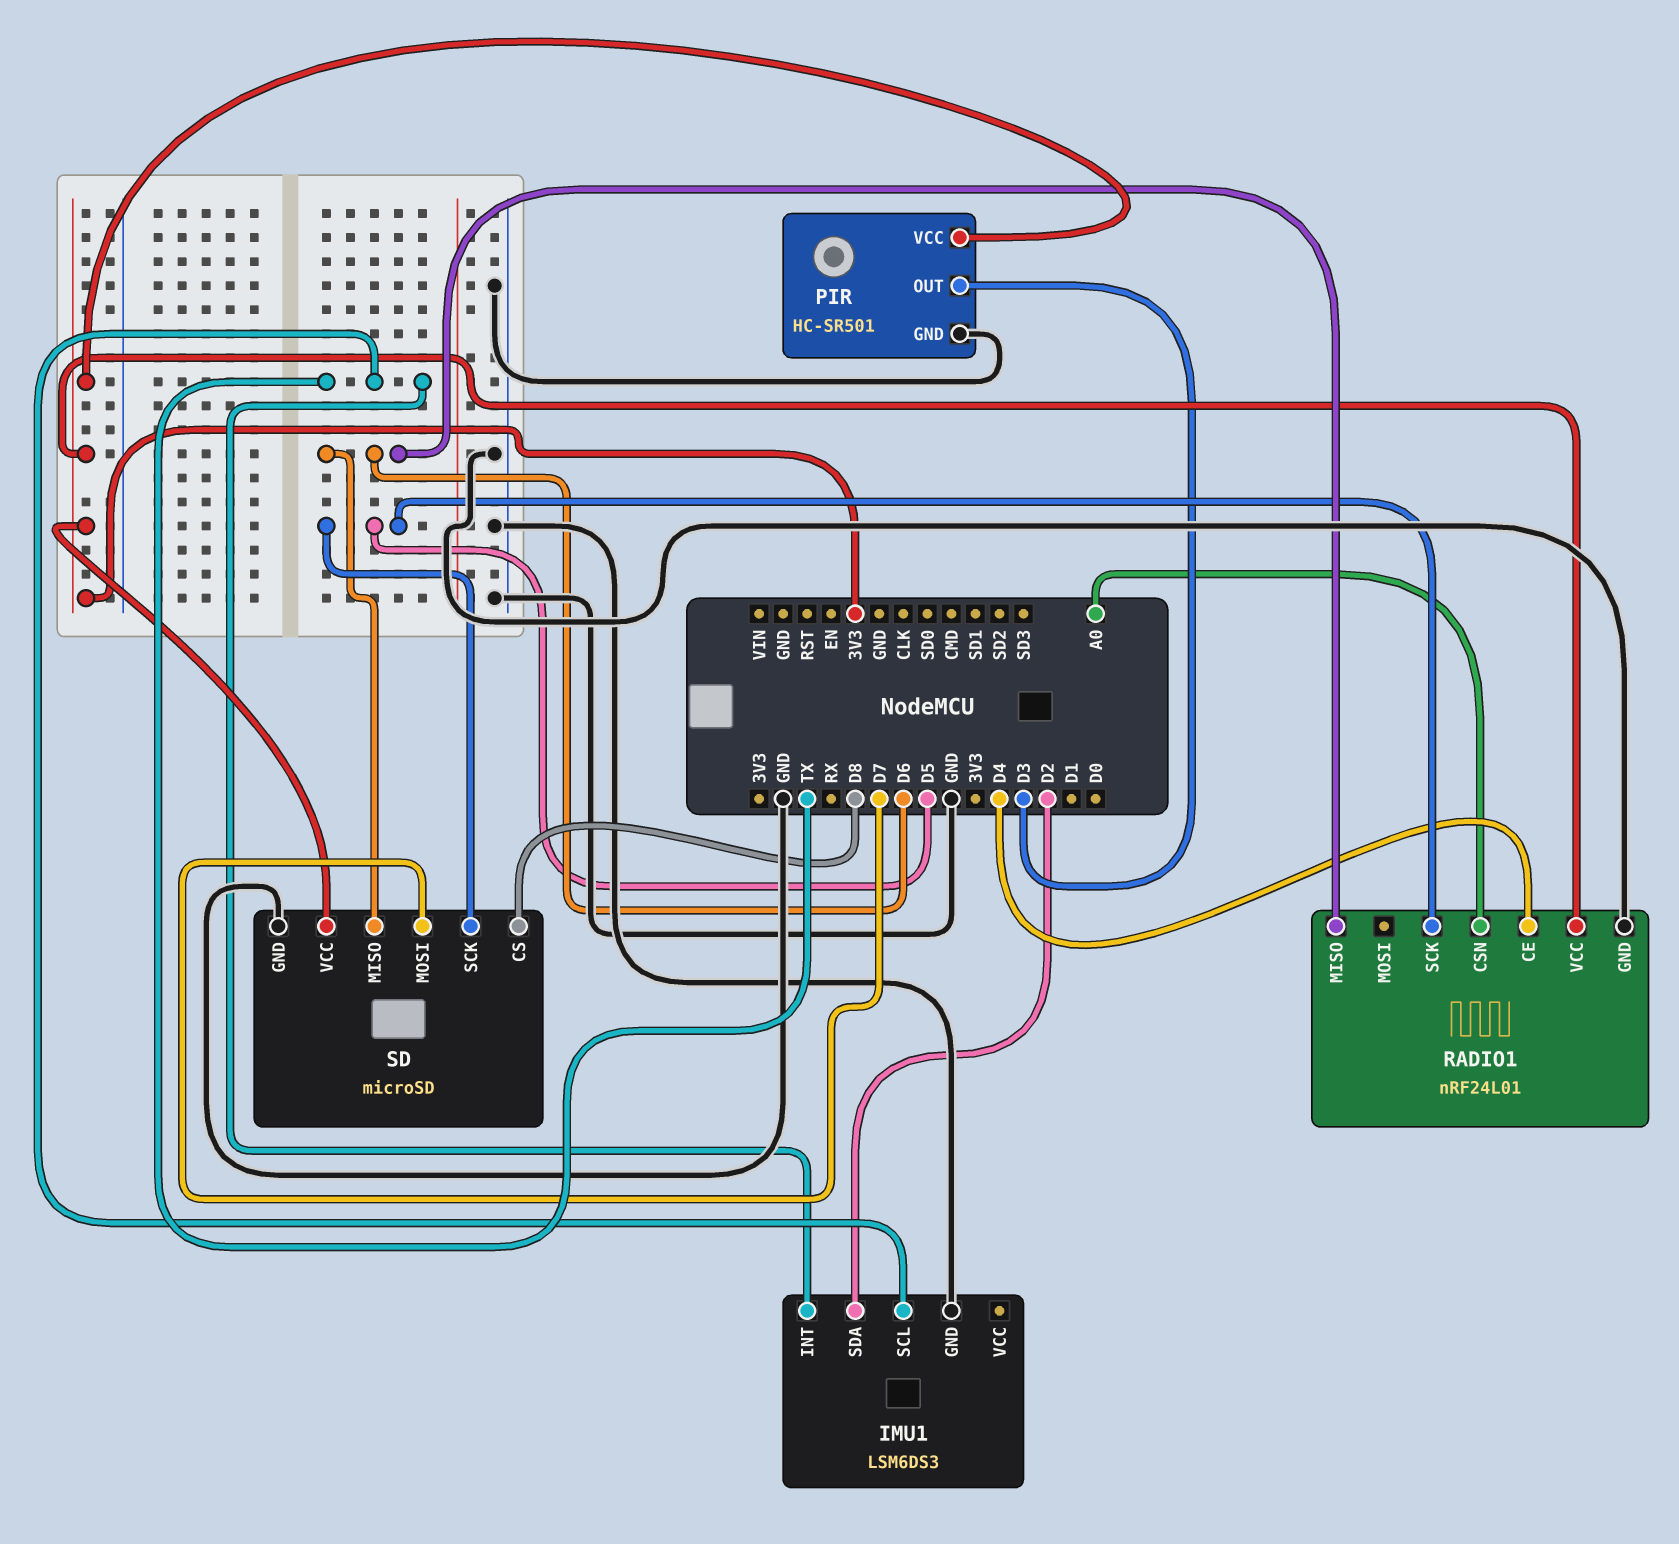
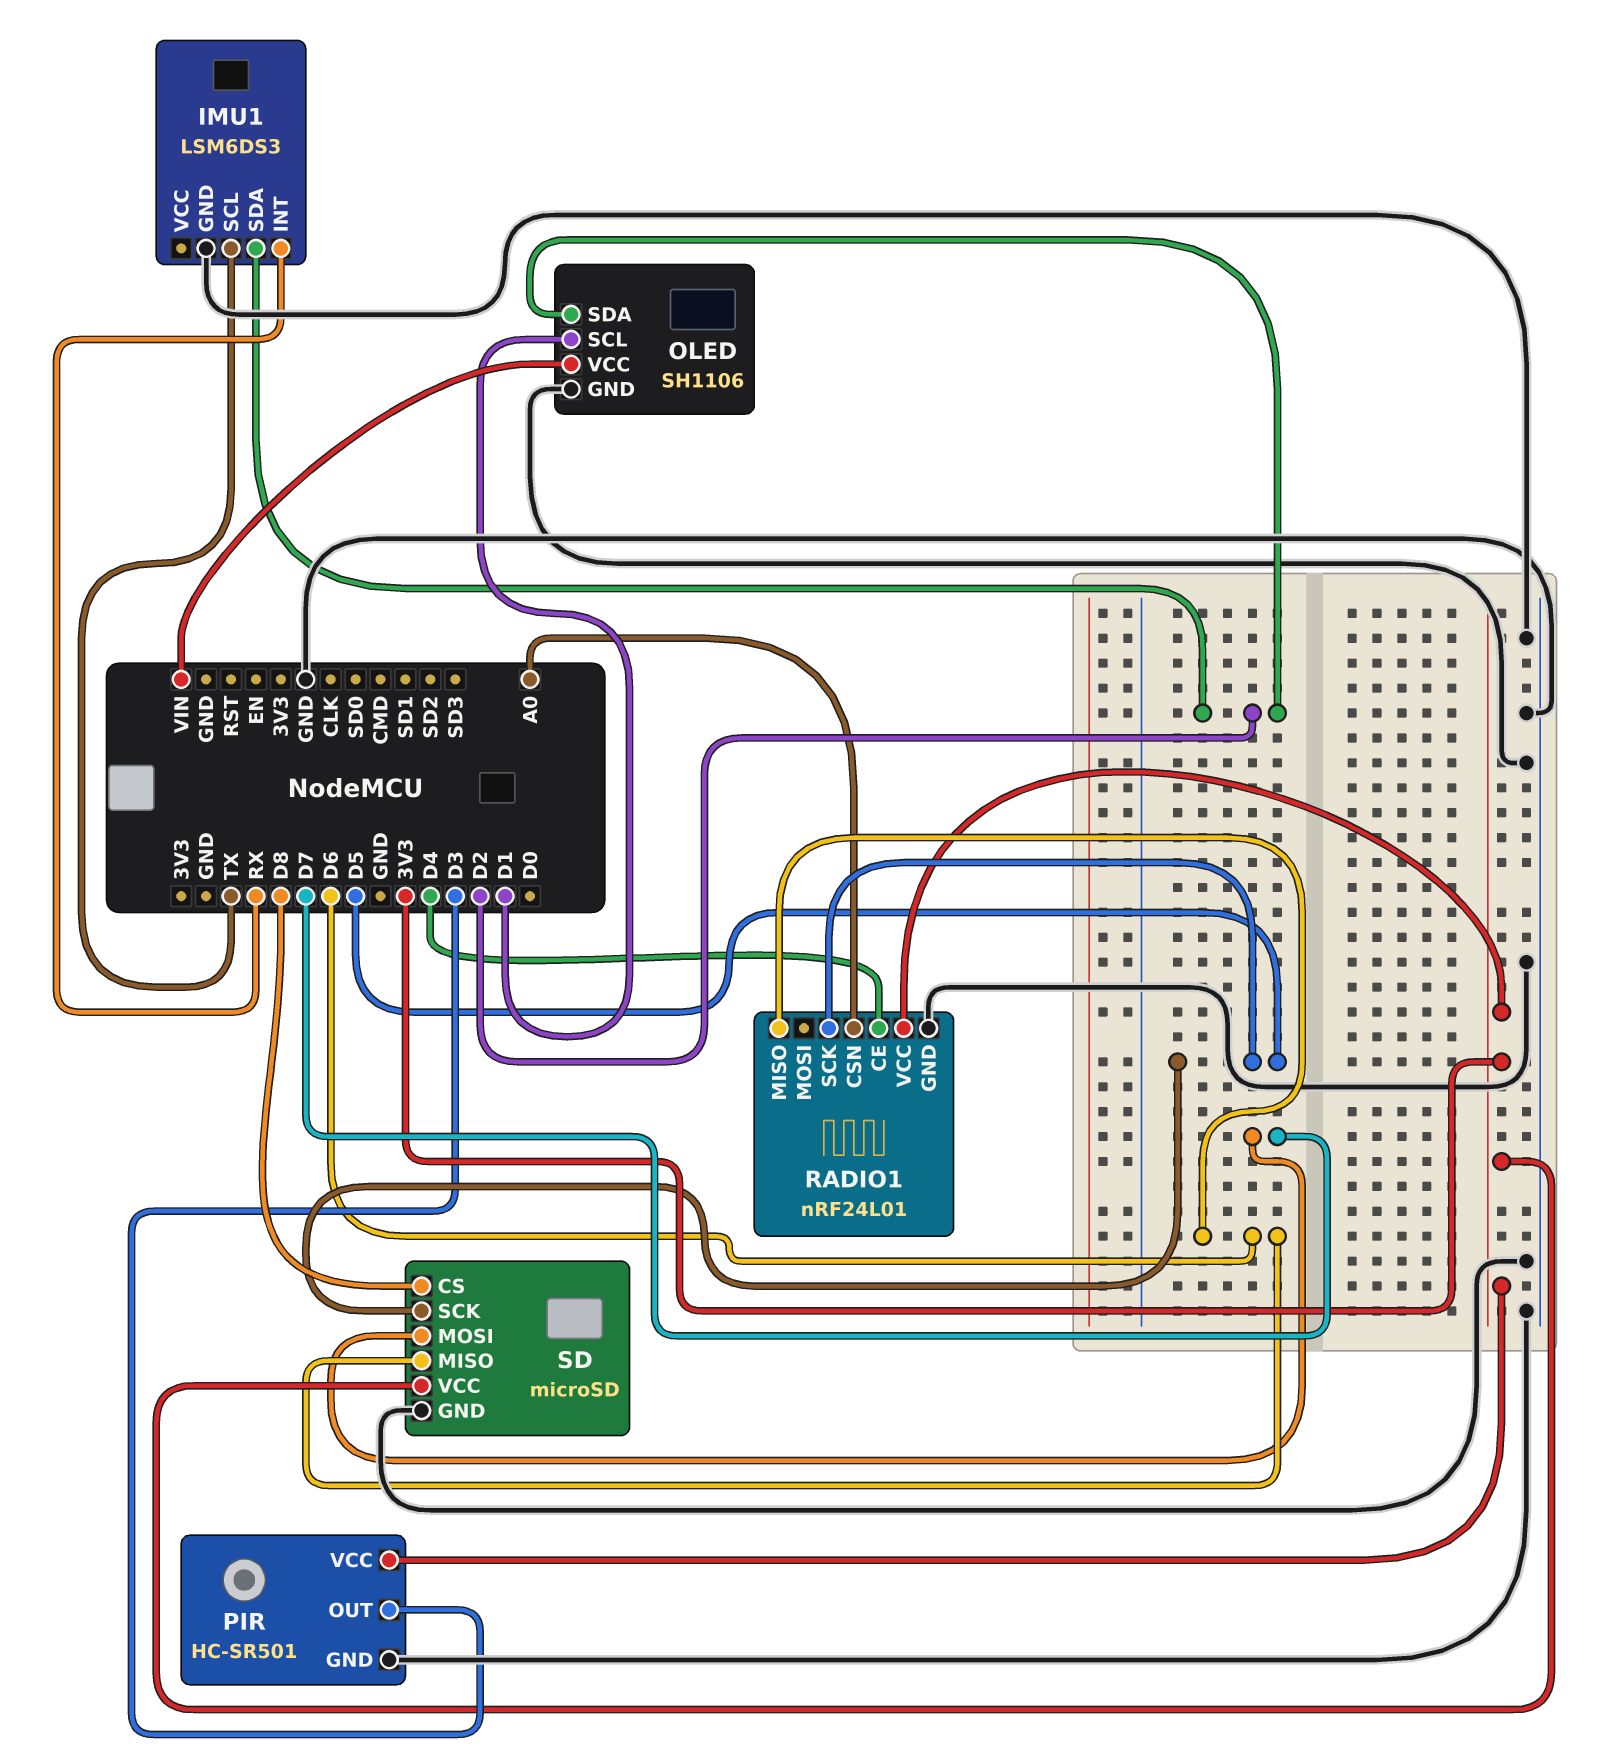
IMU1 pin INT: TX -> RX
OLED: none -> SH1106
OLED pin GND: none -> GND
OLED pin SCL: none -> D1
OLED pin SDA: none -> D2
OLED pin VCC: none -> VIN

